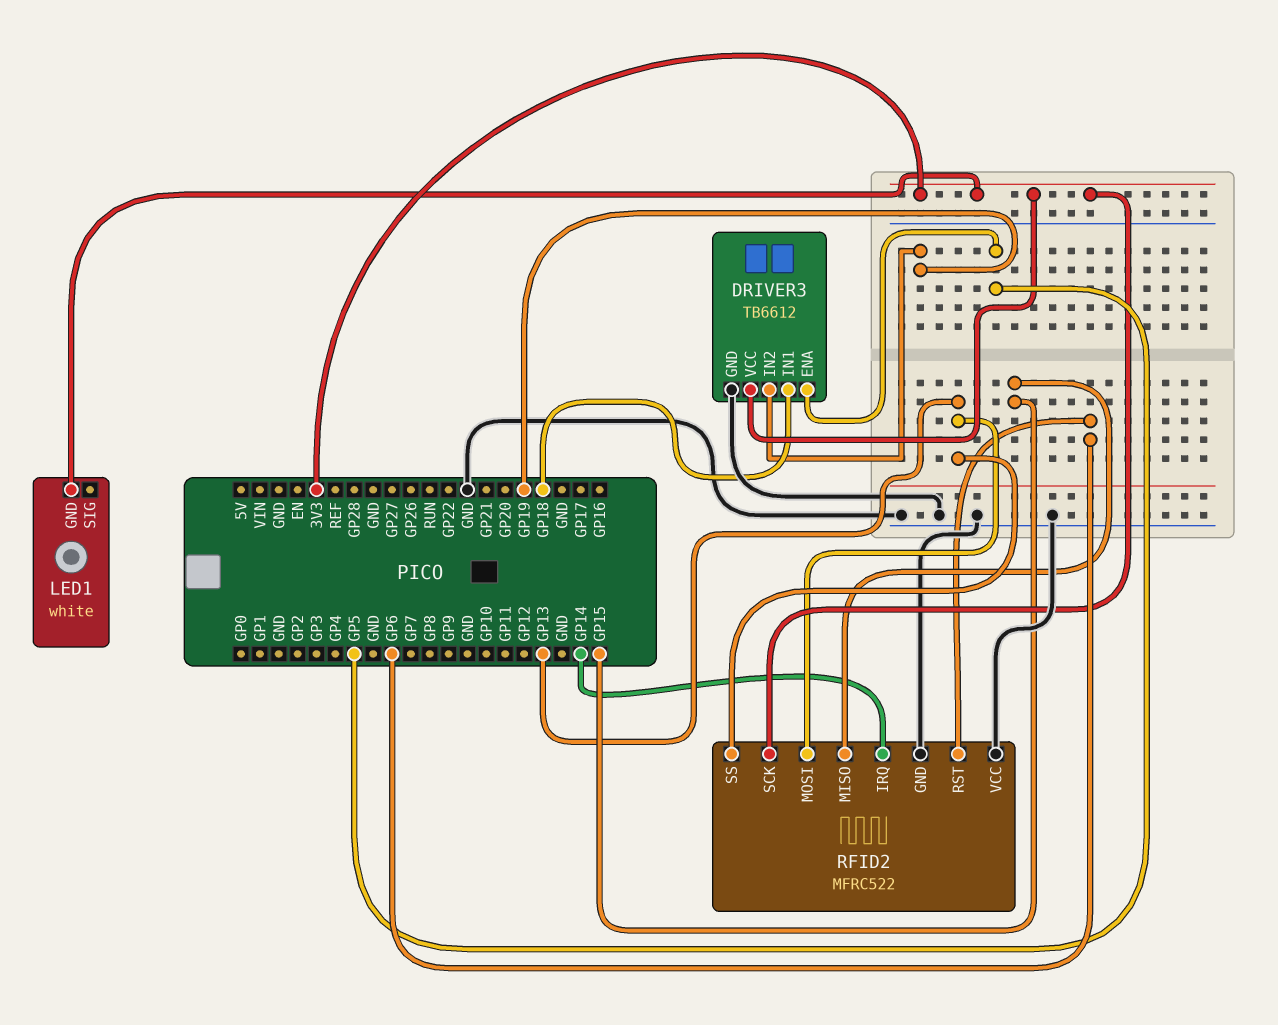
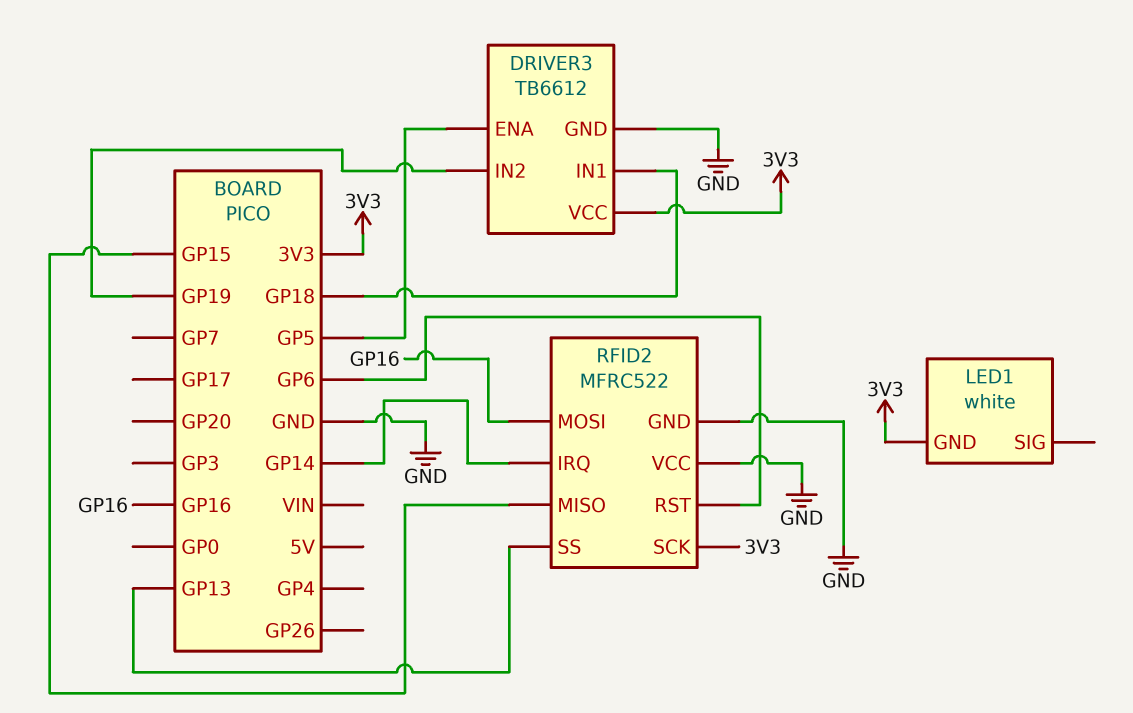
RFID2 pin MOSI: GP13 -> GP16

